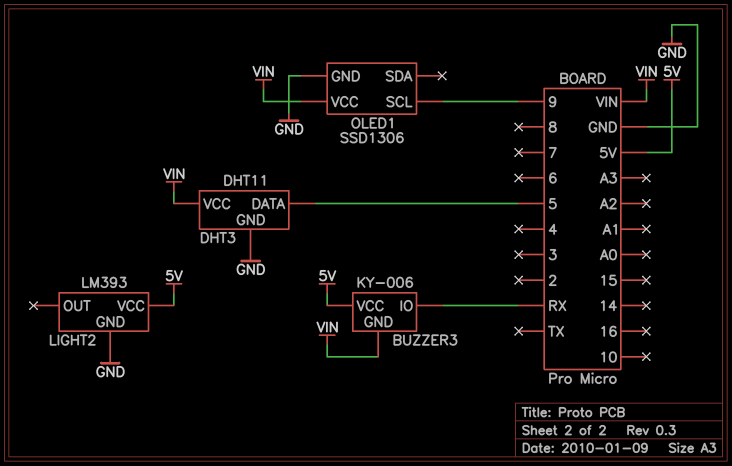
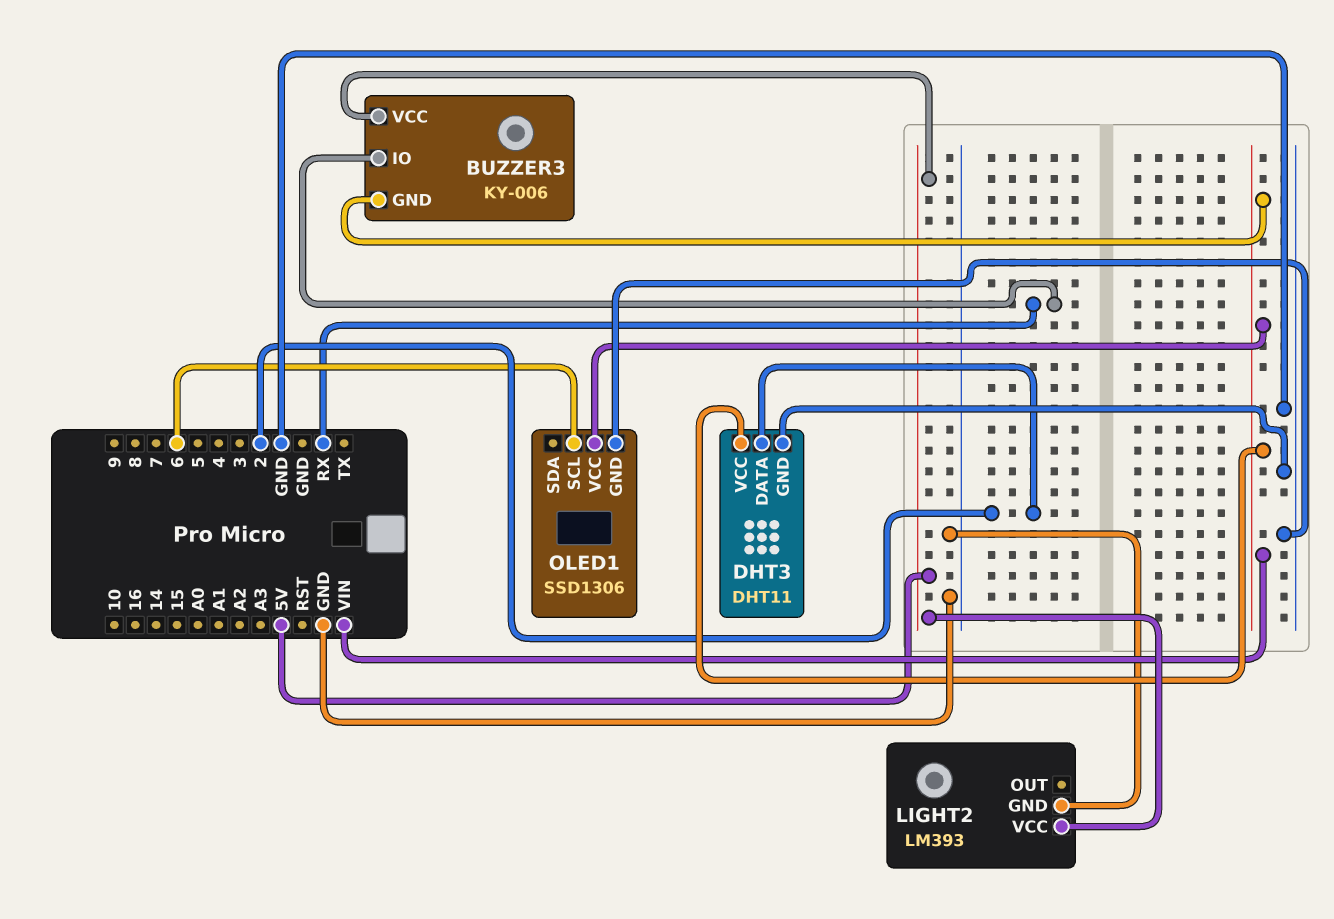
DHT3 pin DATA: 5 -> 2
OLED1 pin SCL: 9 -> 6

